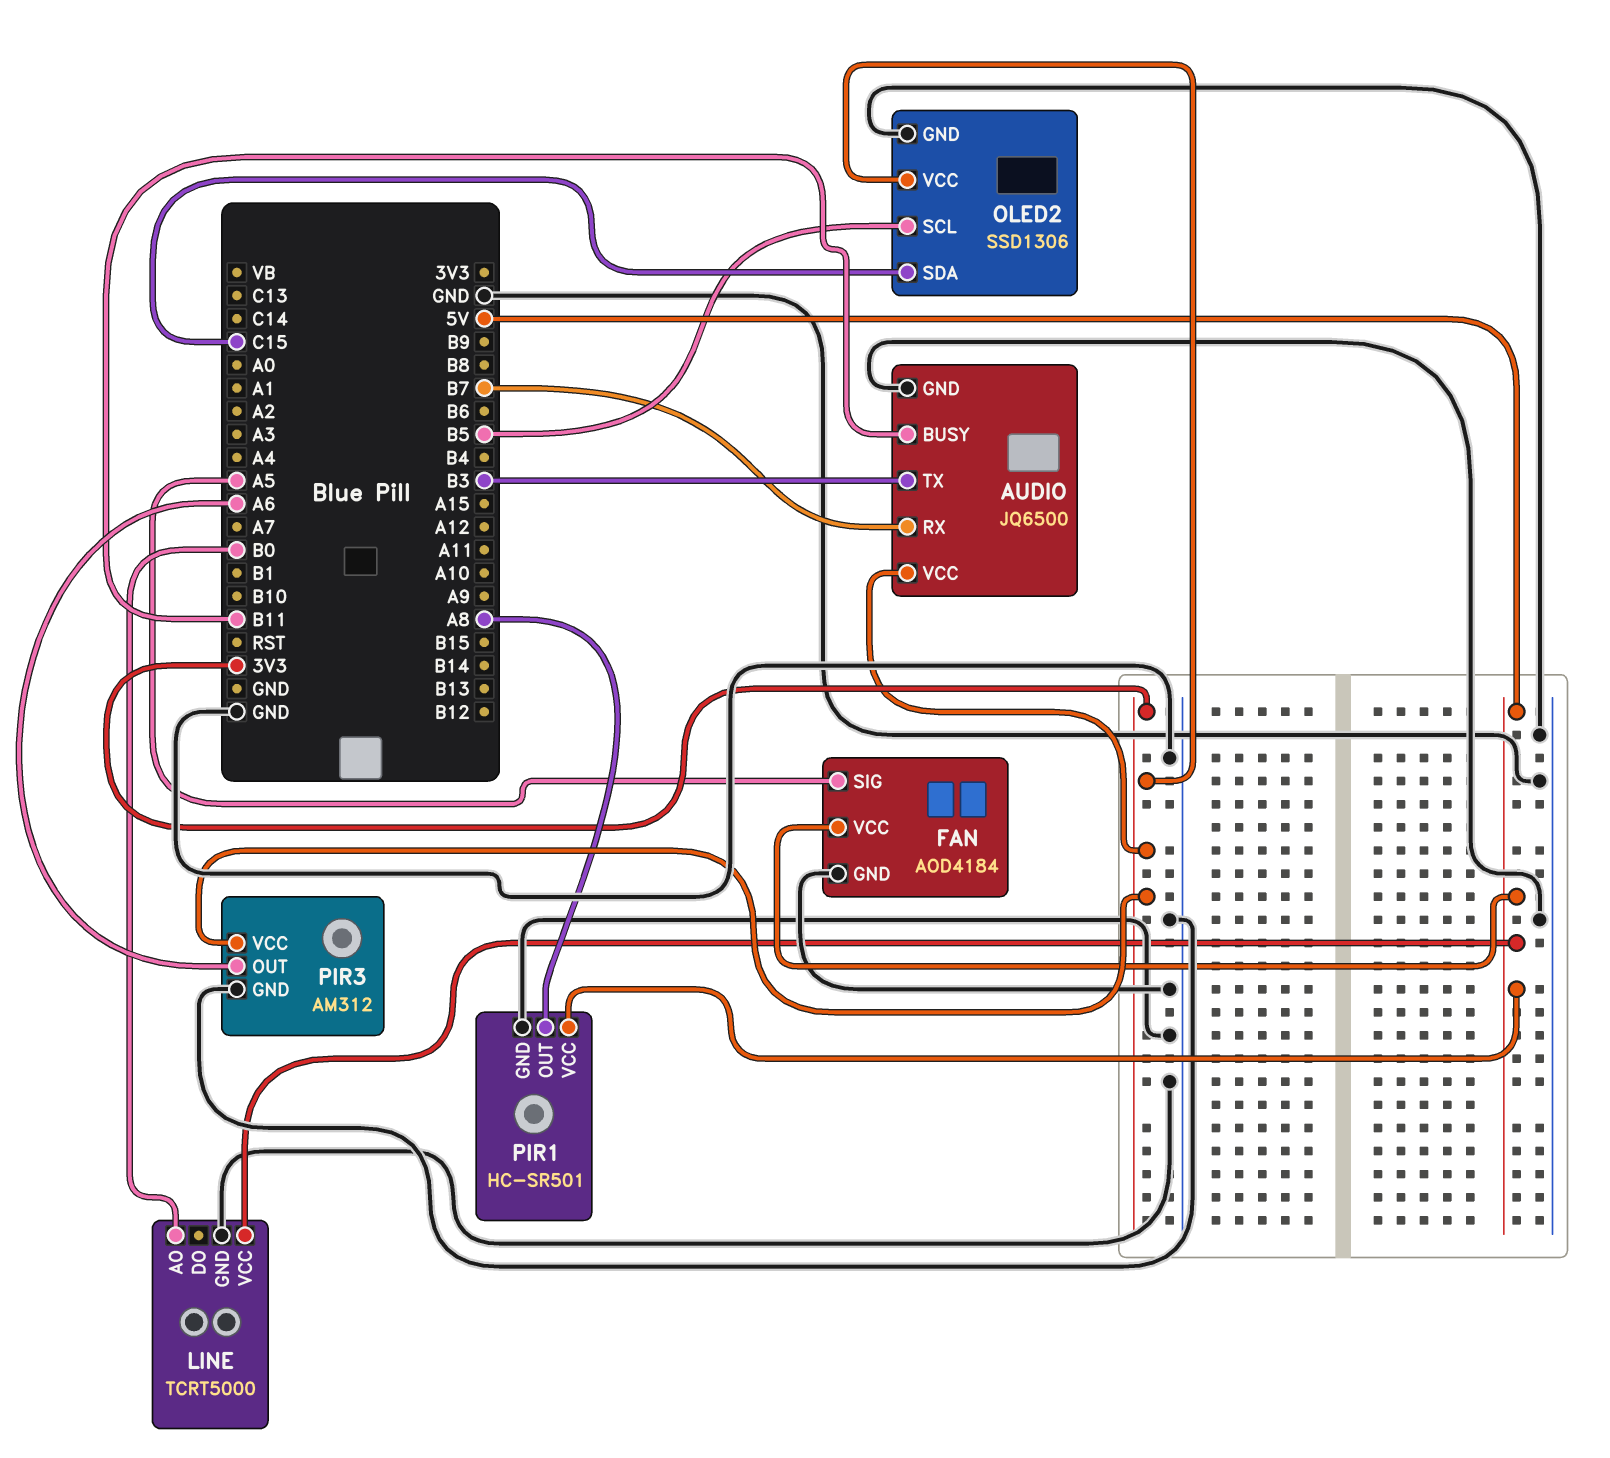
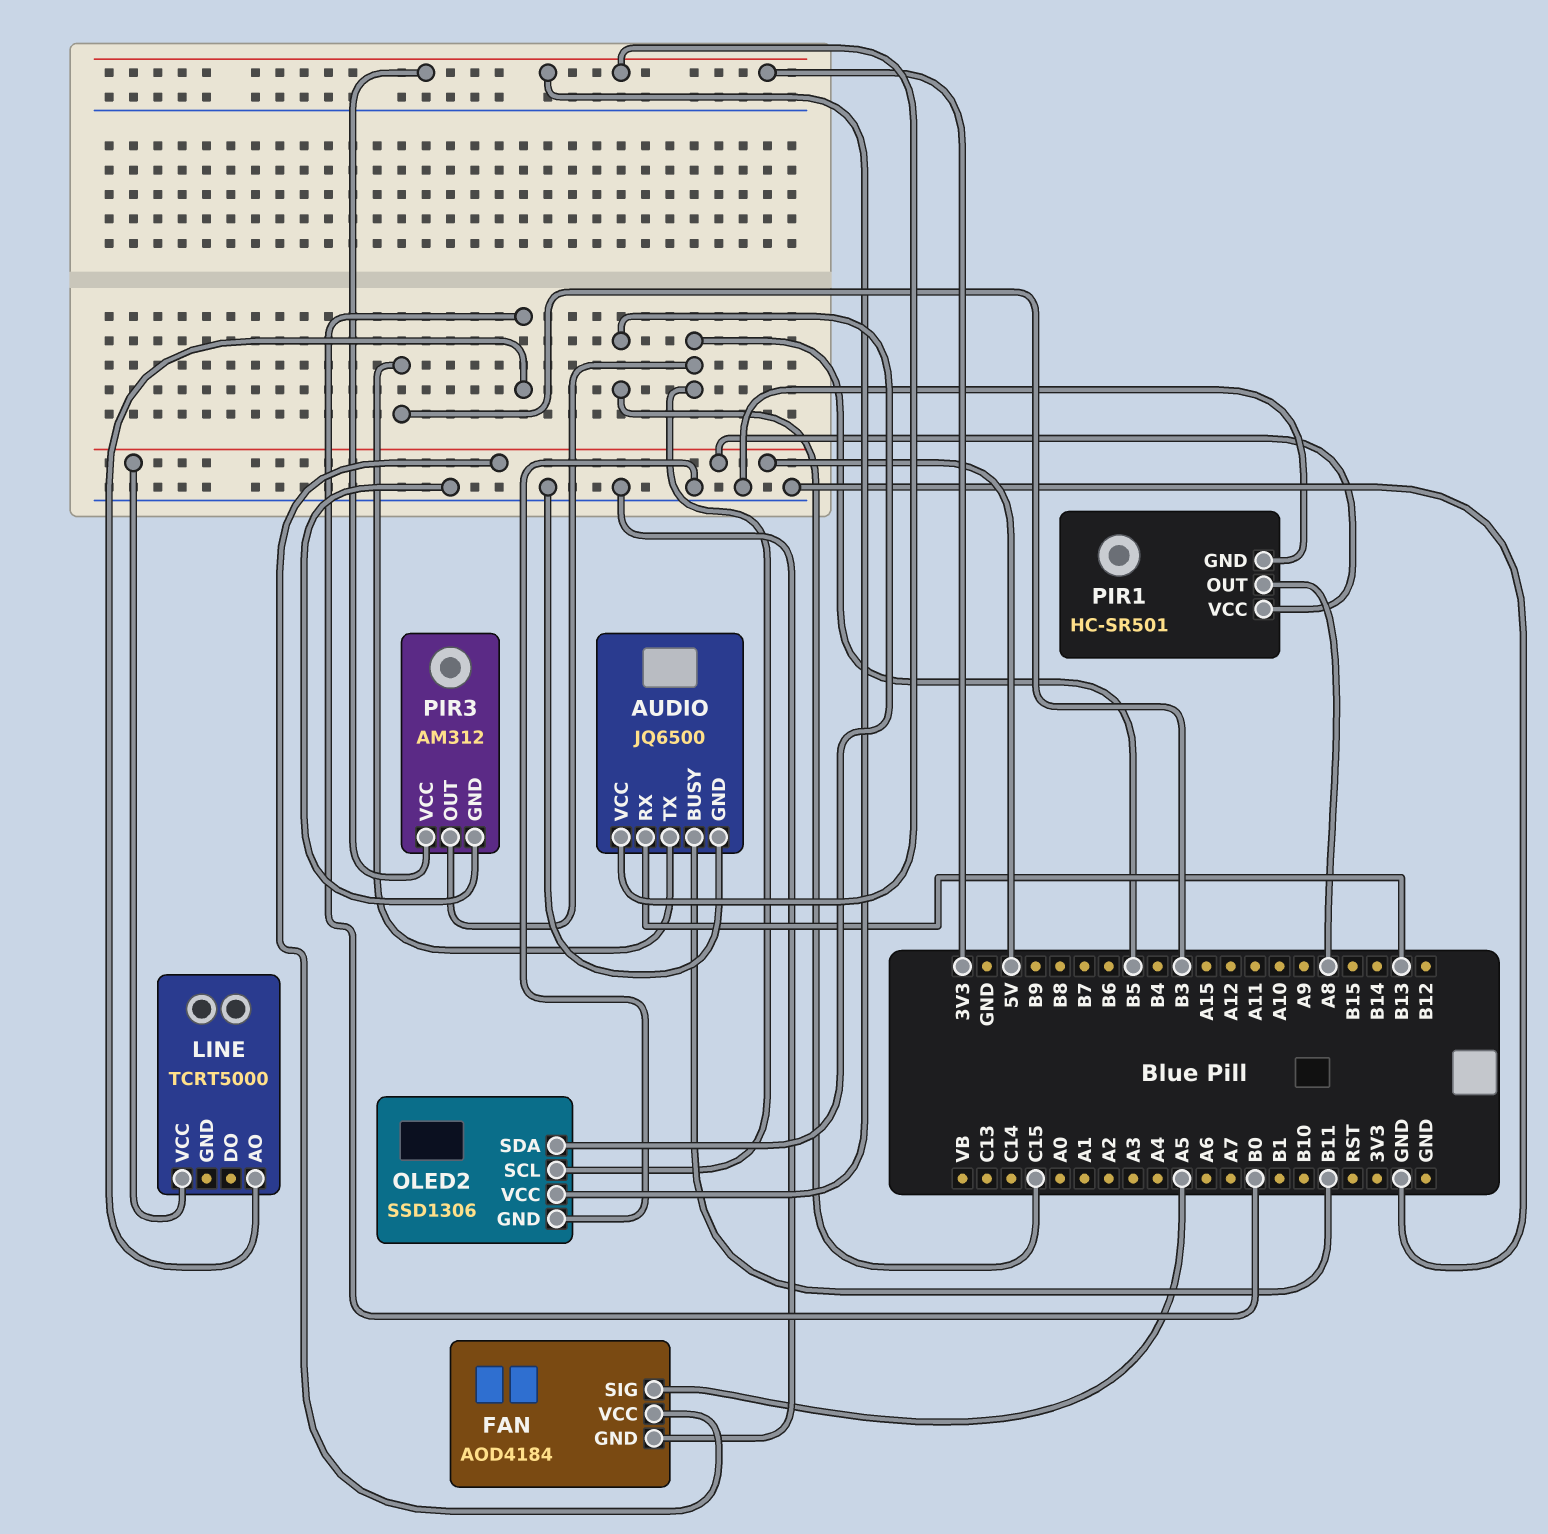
AUDIO pin RX: B7 -> B13
LINE pin GND: GND -> none
PIR3 pin OUT: A6 -> B5

